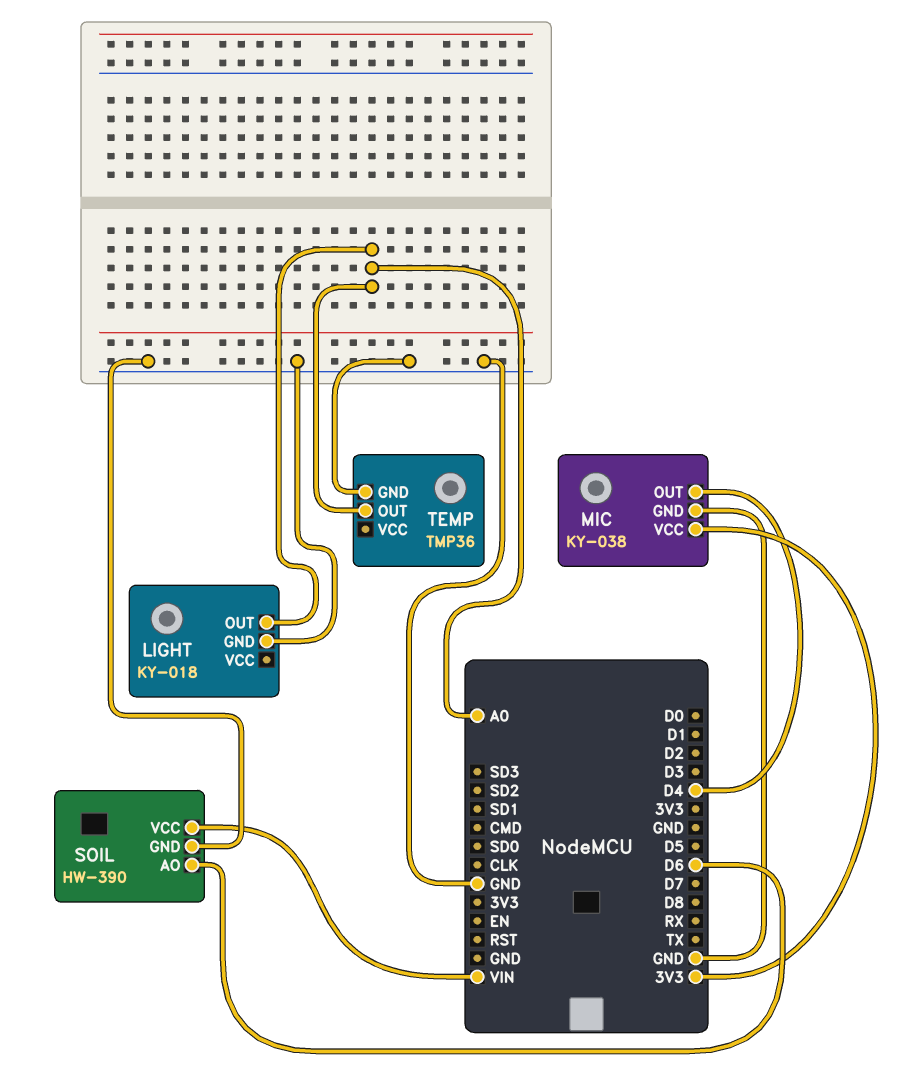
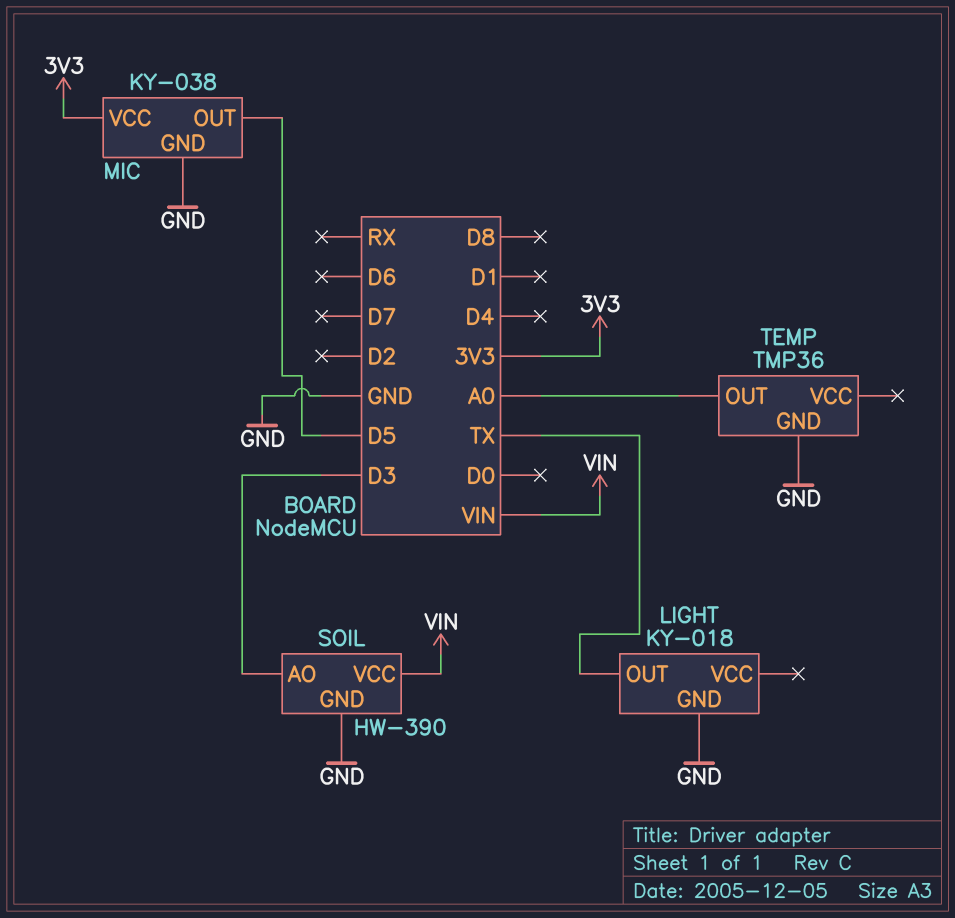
LIGHT pin OUT: A0 -> TX
MIC pin OUT: D4 -> D5
SOIL pin AO: D6 -> D3

